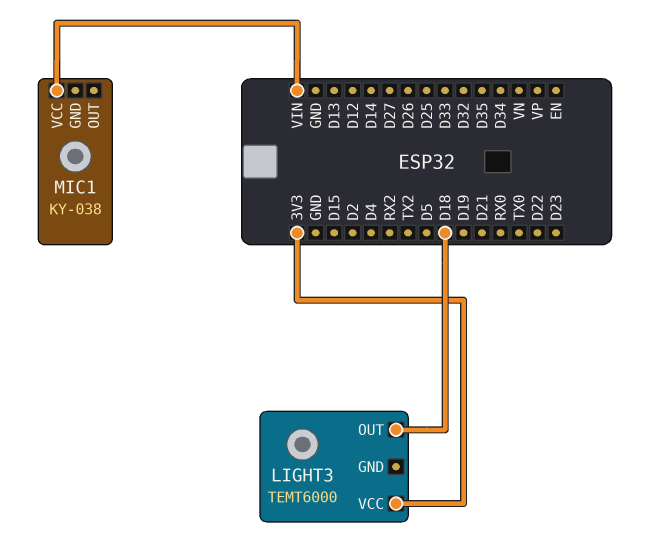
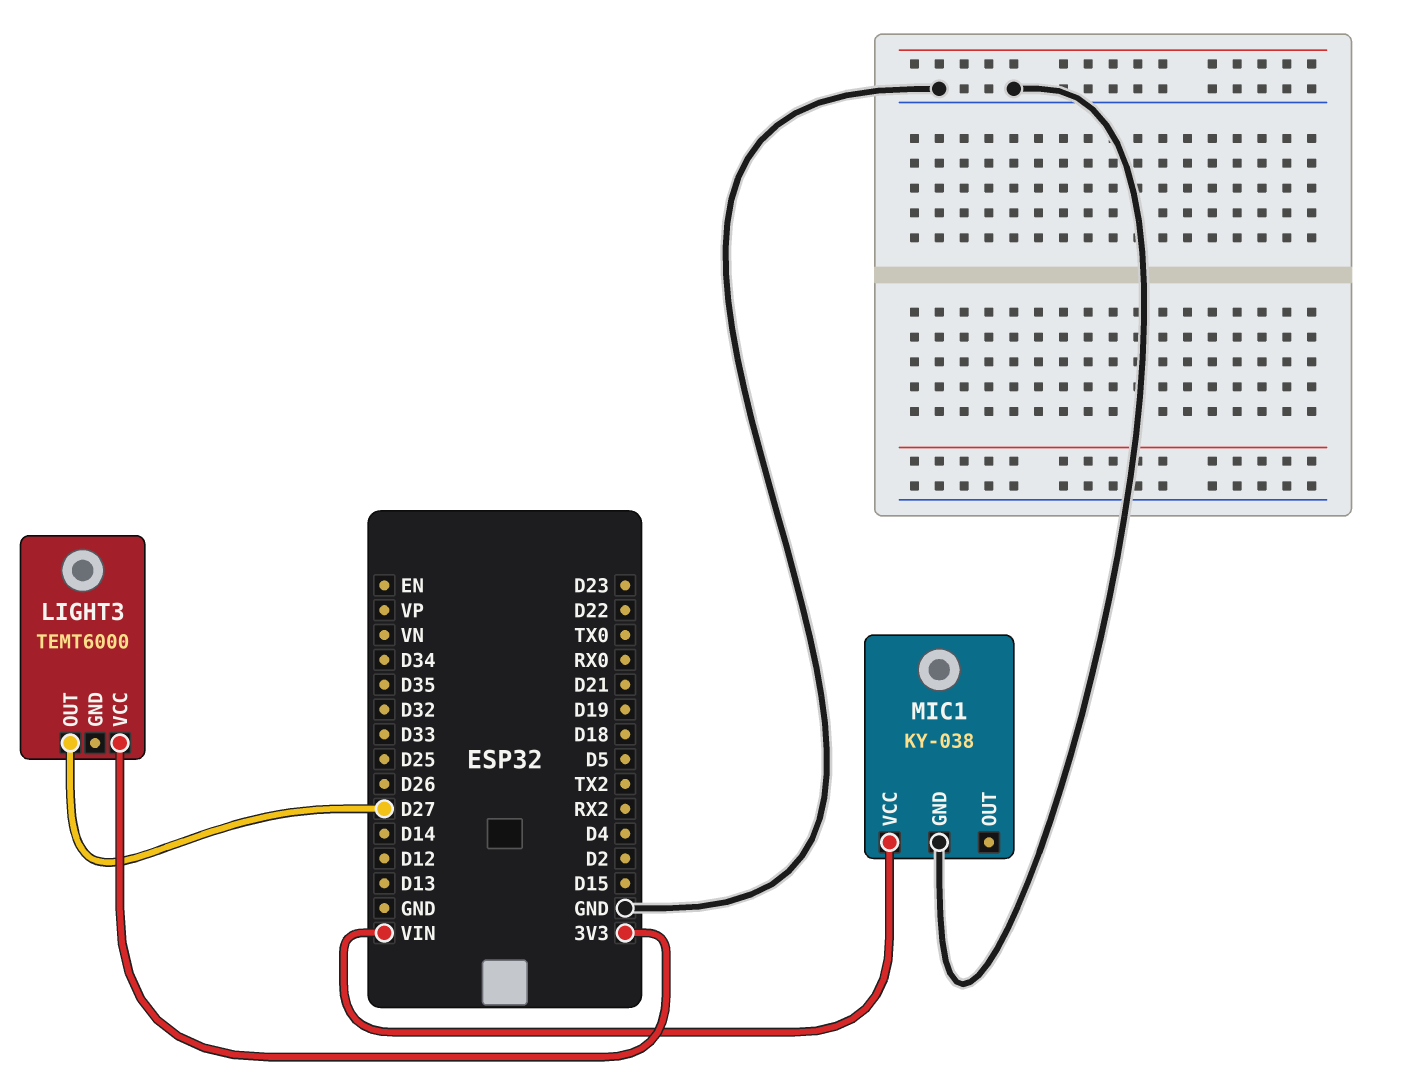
LIGHT3 pin OUT: D18 -> D27
MIC1 pin GND: none -> GND

